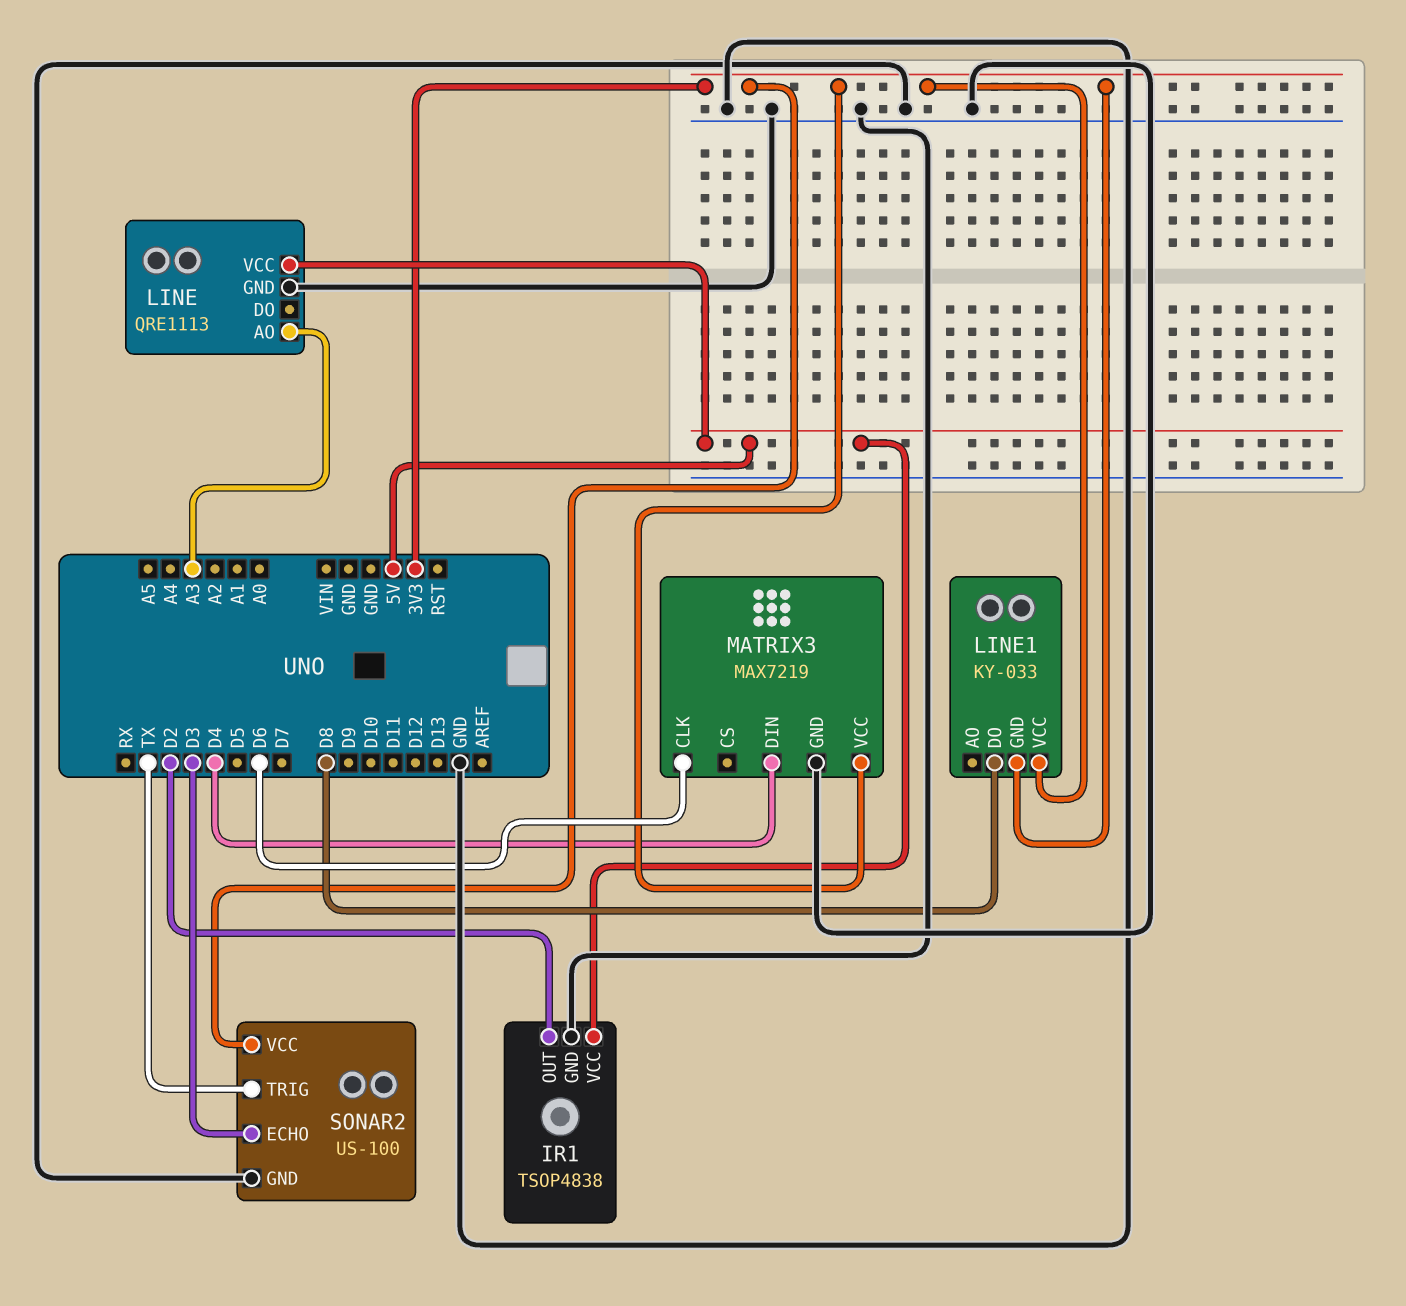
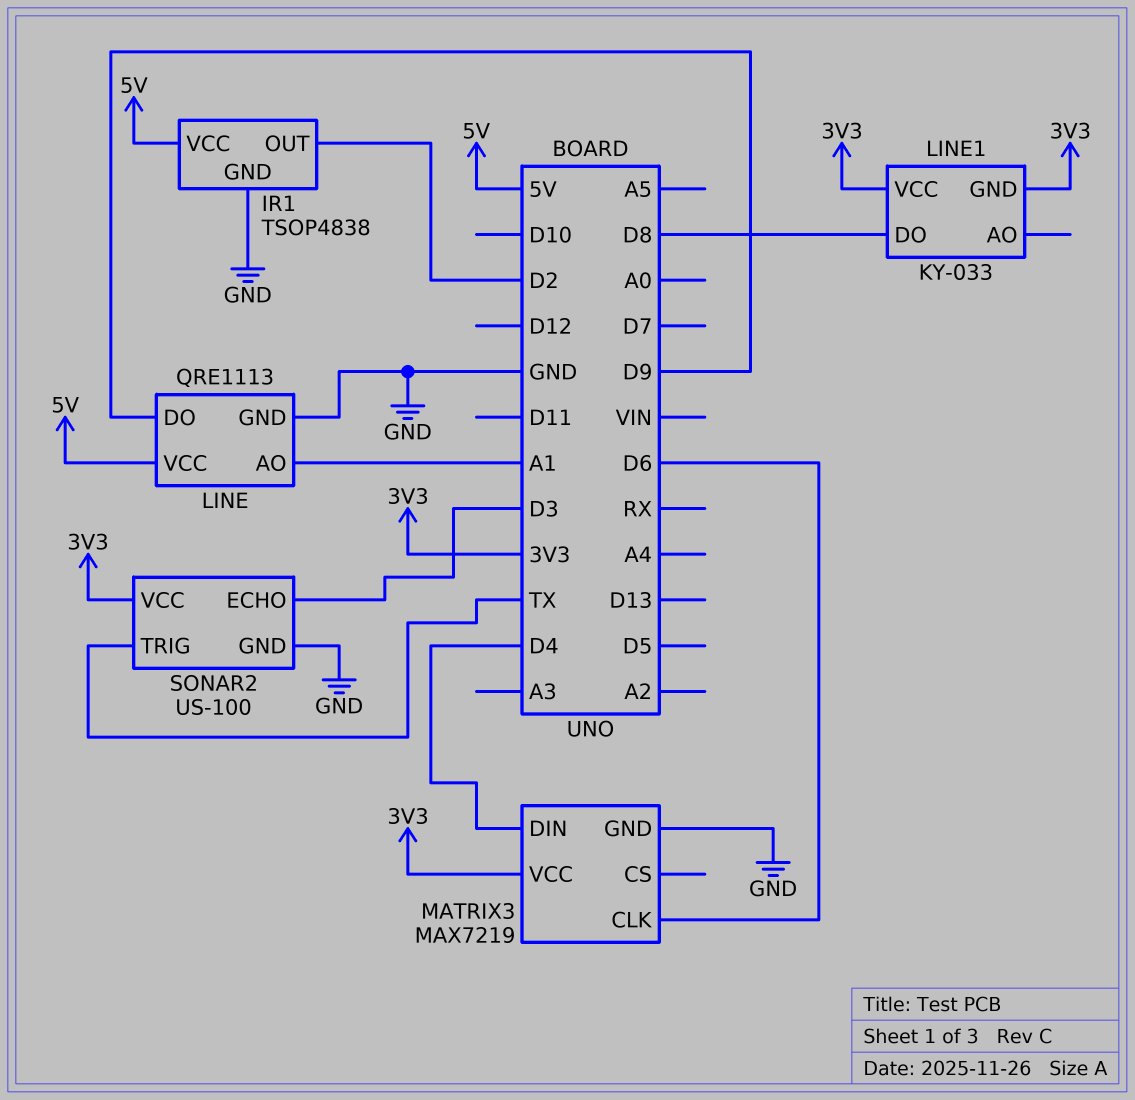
LINE pin AO: A3 -> A1
LINE pin DO: none -> D9

